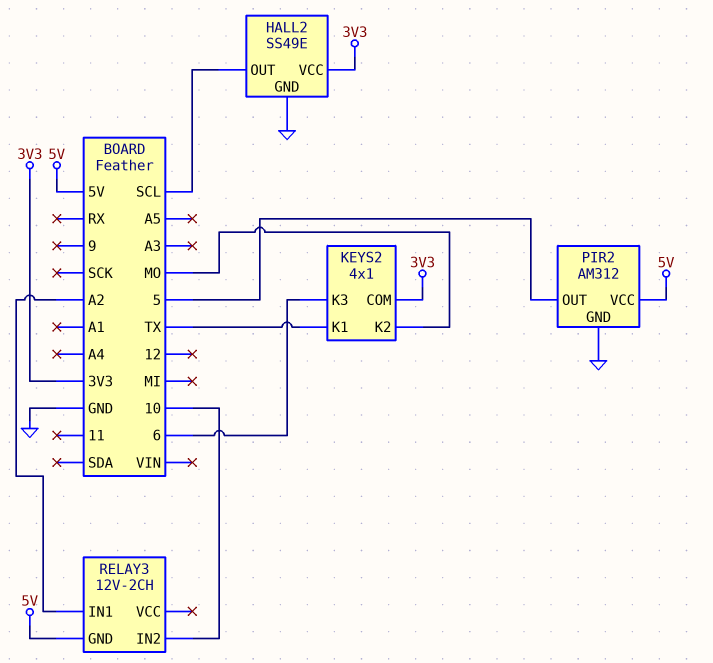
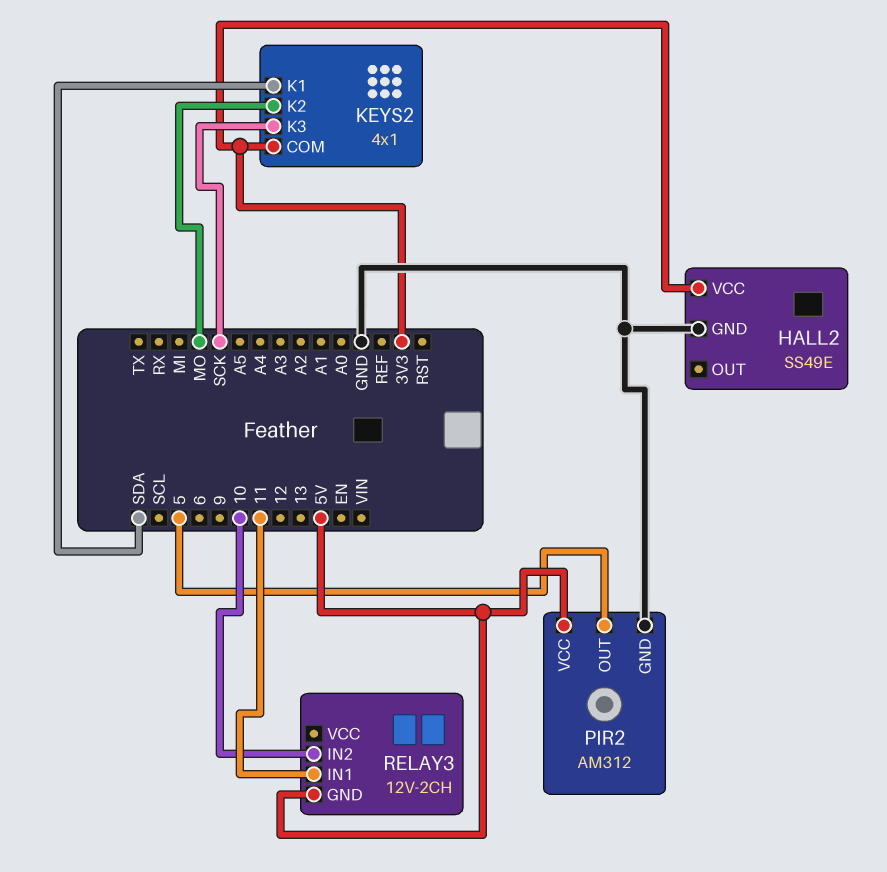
HALL2 pin OUT: SCL -> none
KEYS2 pin K1: TX -> SDA
KEYS2 pin K3: 6 -> SCK
RELAY3 pin IN1: A2 -> 11

